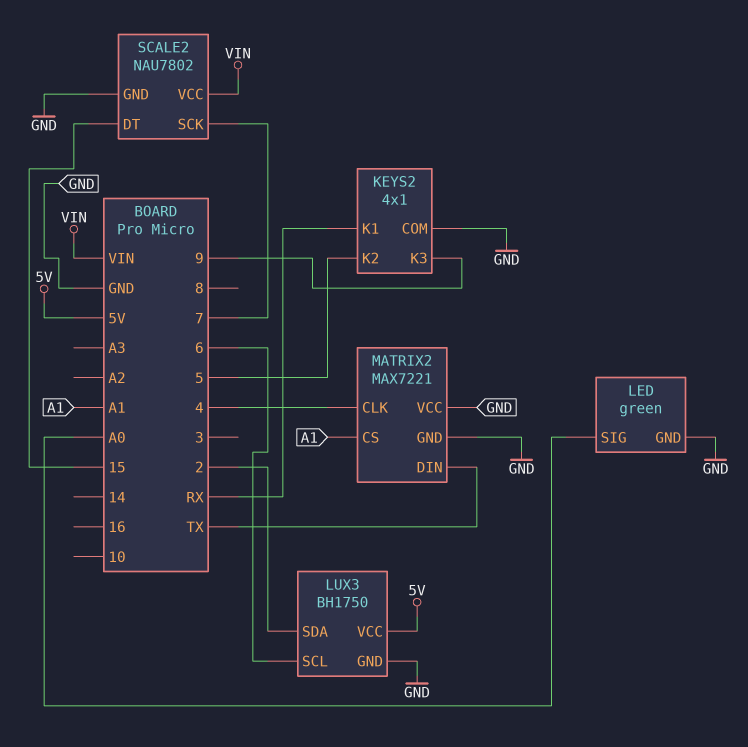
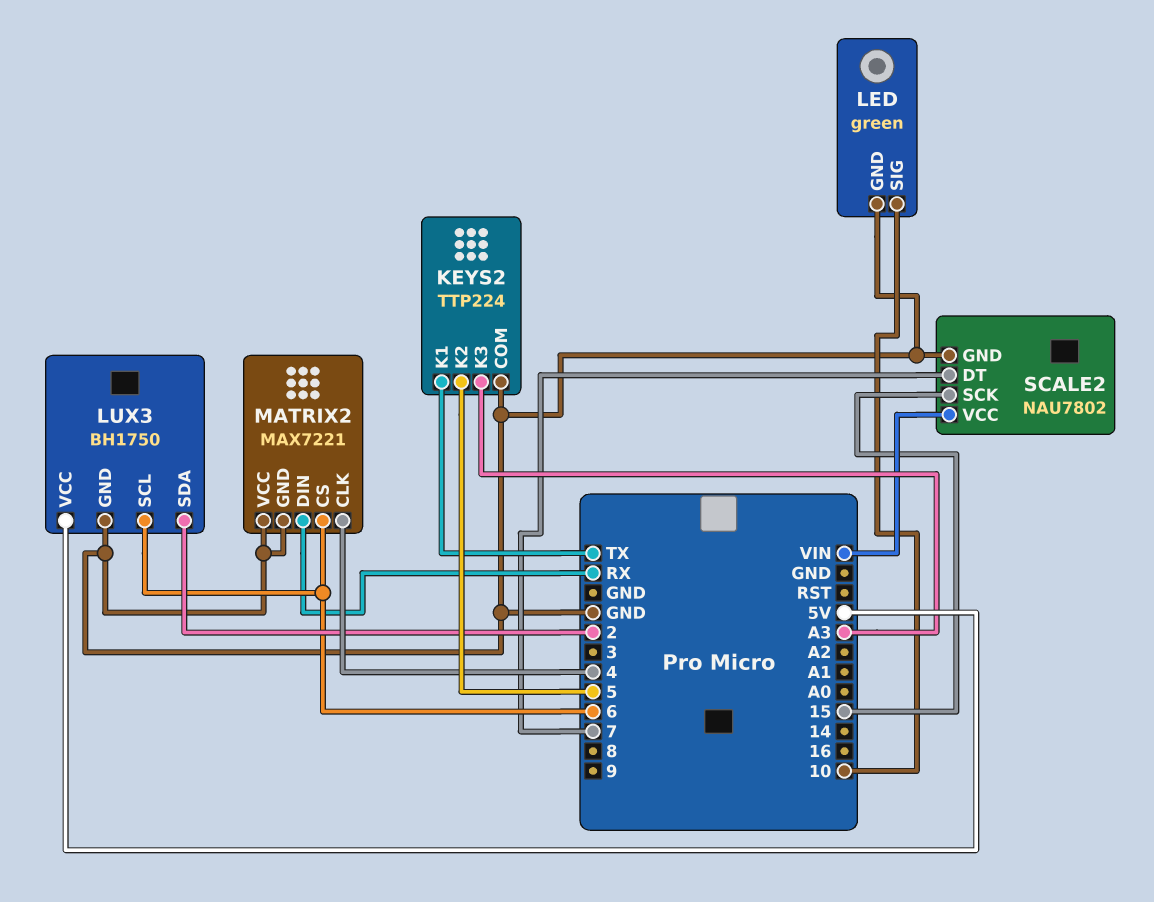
KEYS2: 4x1 -> TTP224
KEYS2 pin K1: RX -> TX
KEYS2 pin K3: 9 -> A3
LED pin SIG: A0 -> 10
MATRIX2 pin CS: A1 -> 6
MATRIX2 pin DIN: TX -> RX
SCALE2 pin DT: 15 -> 7
SCALE2 pin SCK: 7 -> 15

